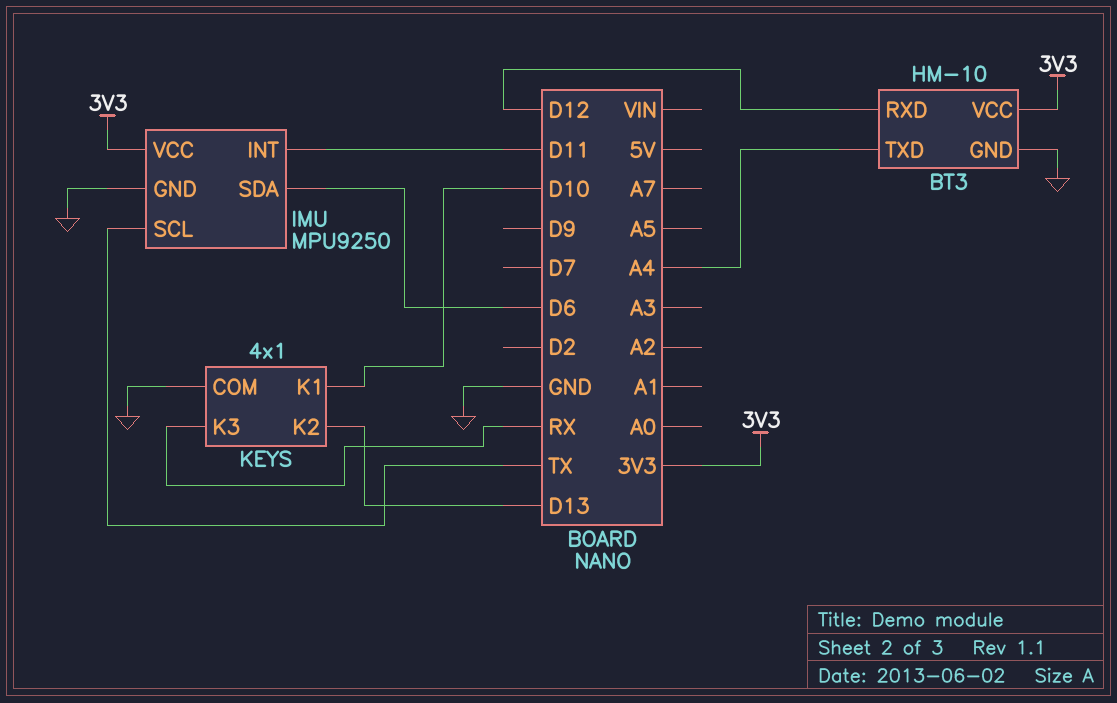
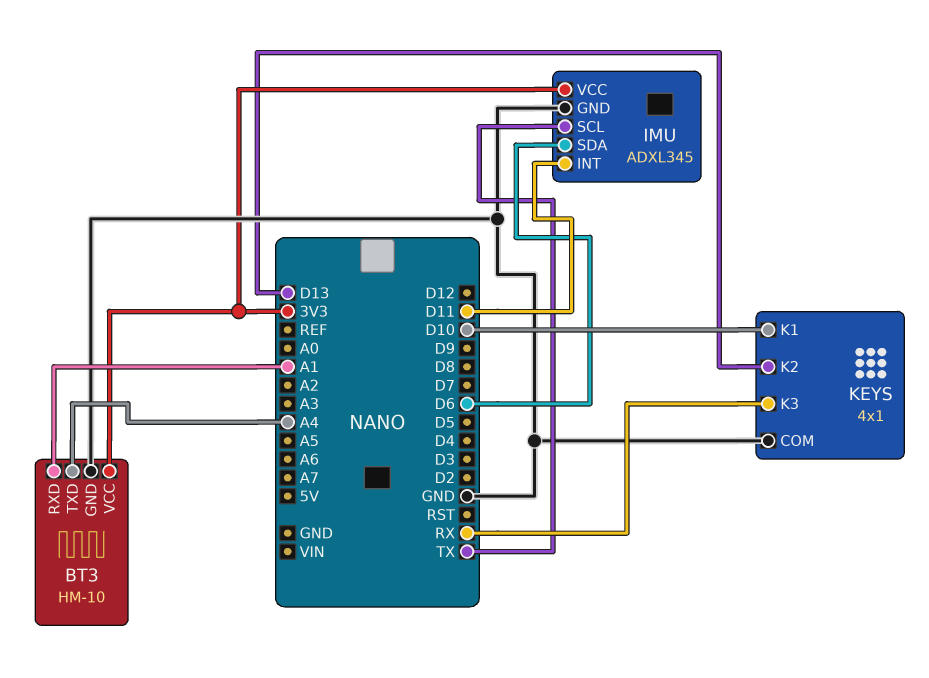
BT3 pin RXD: D12 -> A1
IMU: MPU9250 -> ADXL345

